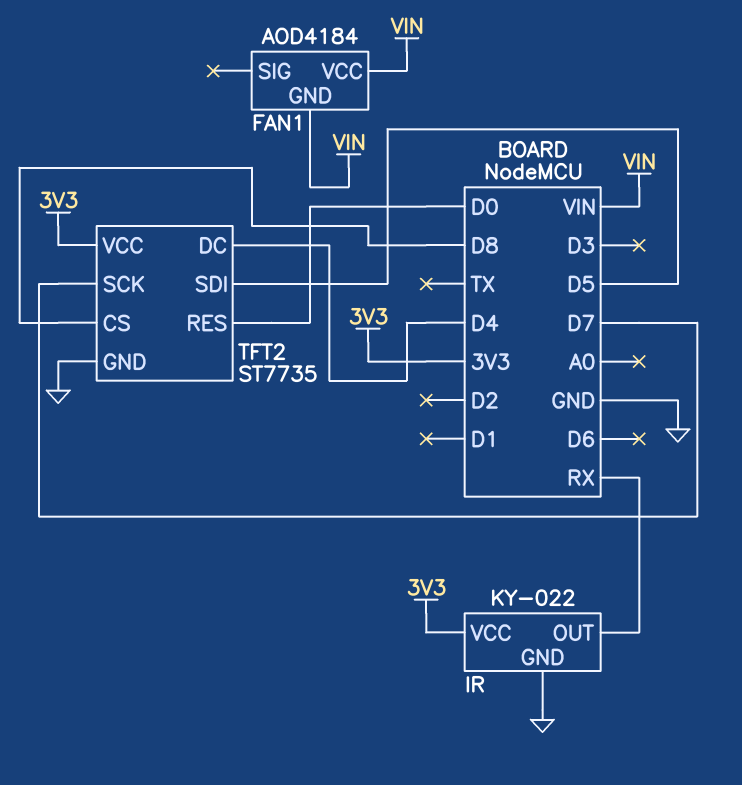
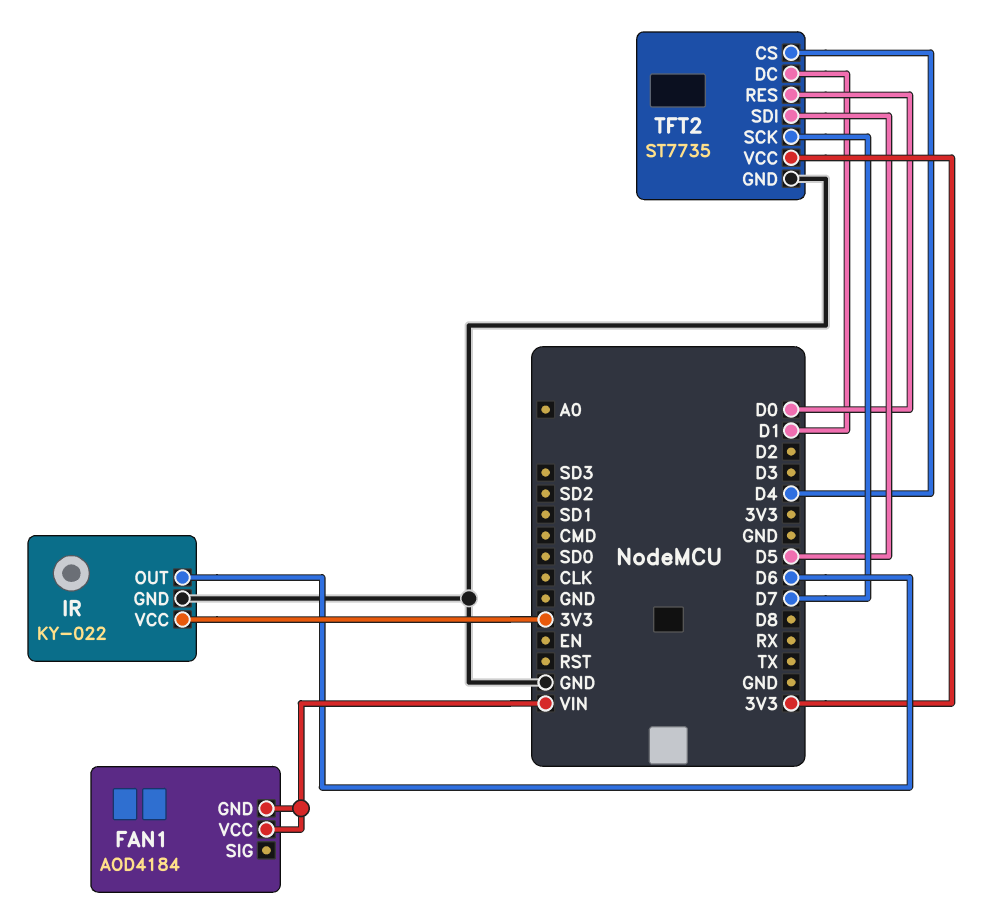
IR pin OUT: RX -> D6
TFT2 pin CS: D8 -> D4
TFT2 pin DC: D4 -> D1

